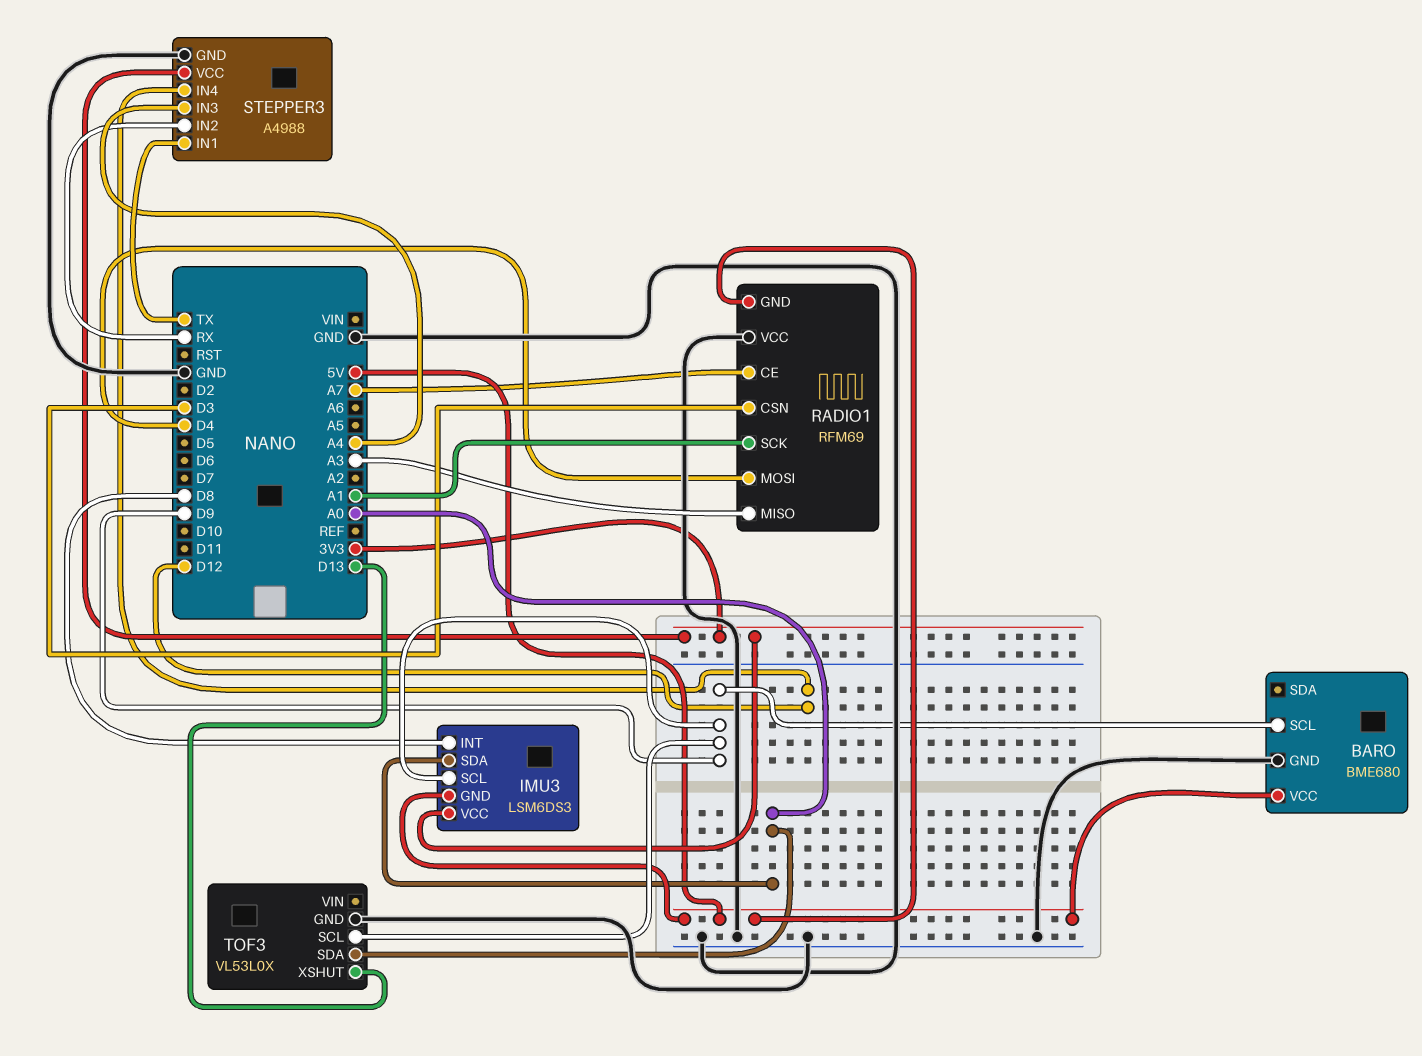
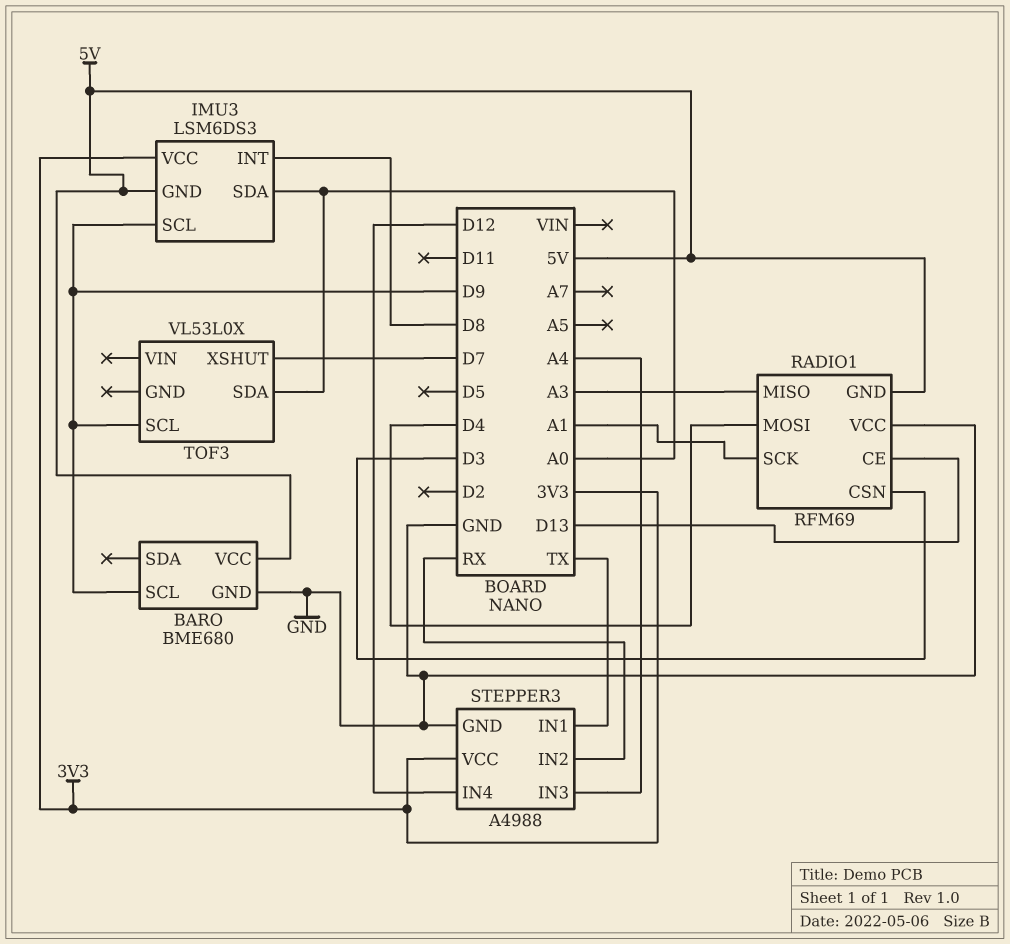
RADIO1 pin CE: A7 -> D13
TOF3 pin GND: GND -> none
TOF3 pin XSHUT: D13 -> D7

